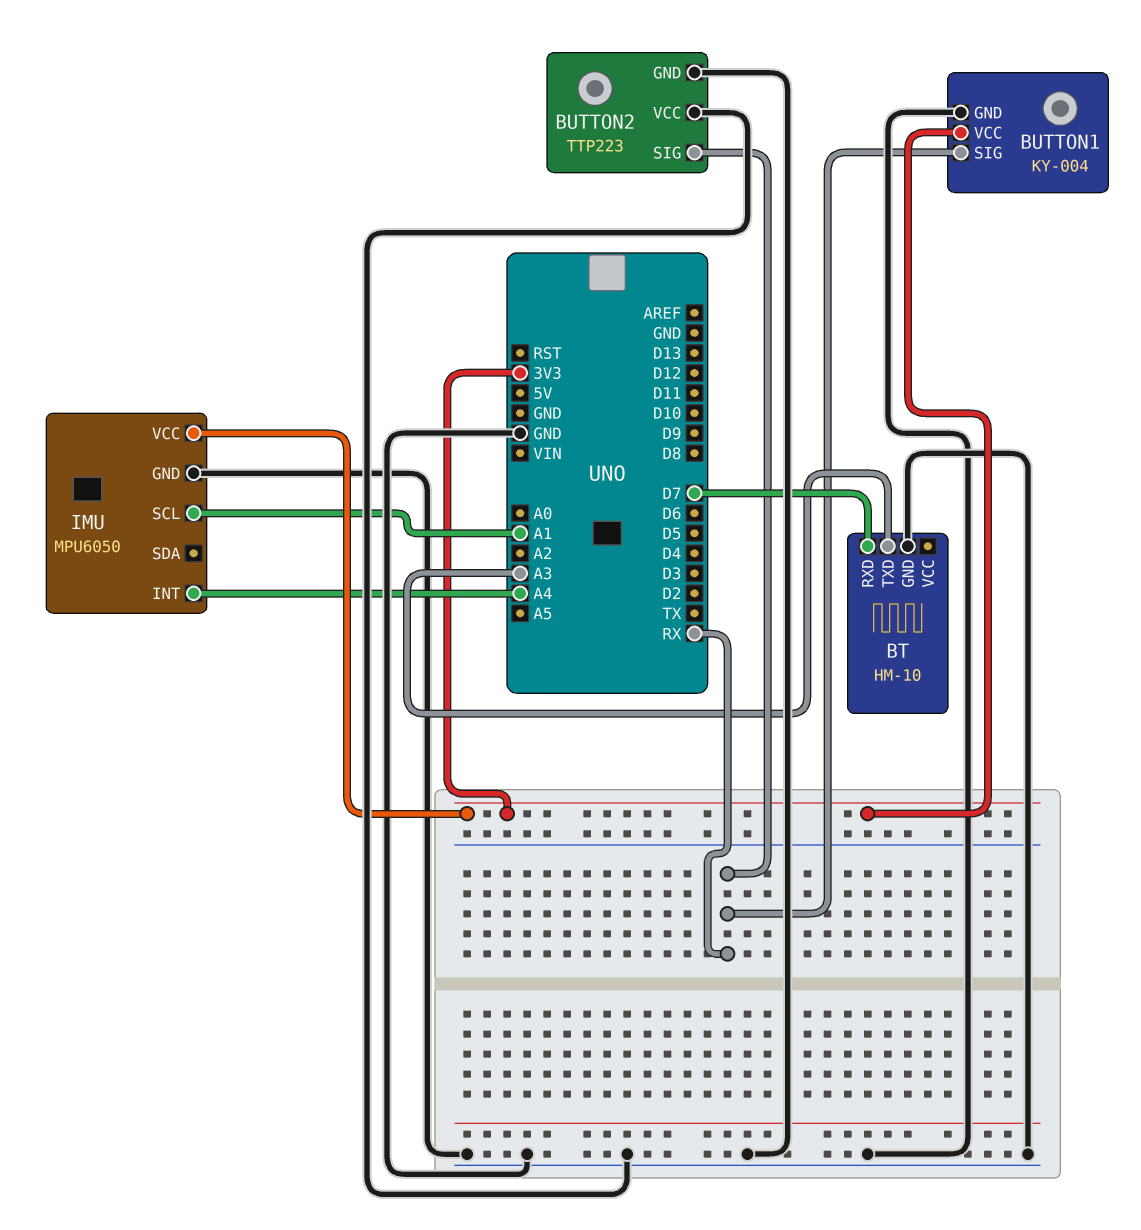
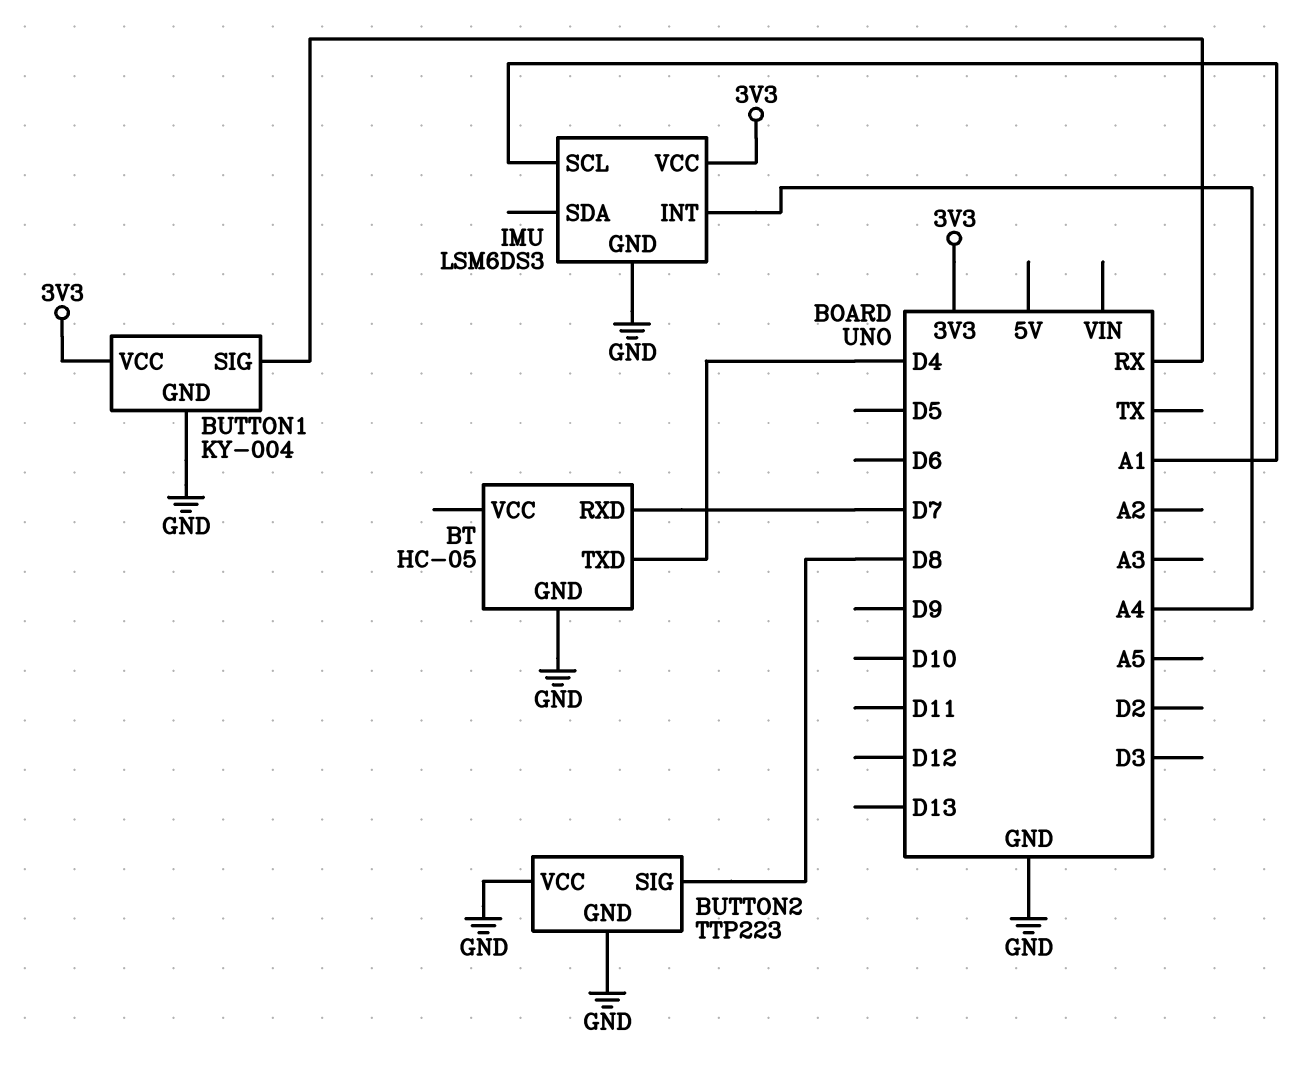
BT: HM-10 -> HC-05
BT pin TXD: A3 -> D4
BUTTON2 pin SIG: RX -> D8
IMU: MPU6050 -> LSM6DS3

